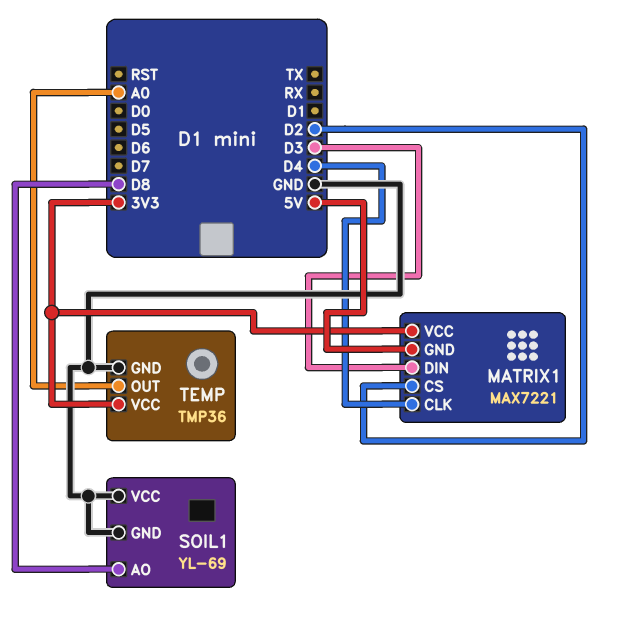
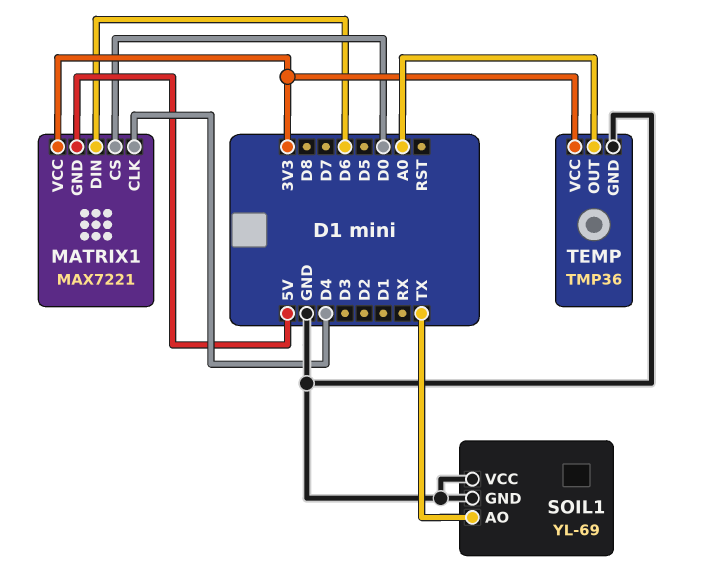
MATRIX1 pin CS: D2 -> D0
MATRIX1 pin DIN: D3 -> D6
SOIL1 pin AO: D8 -> TX

